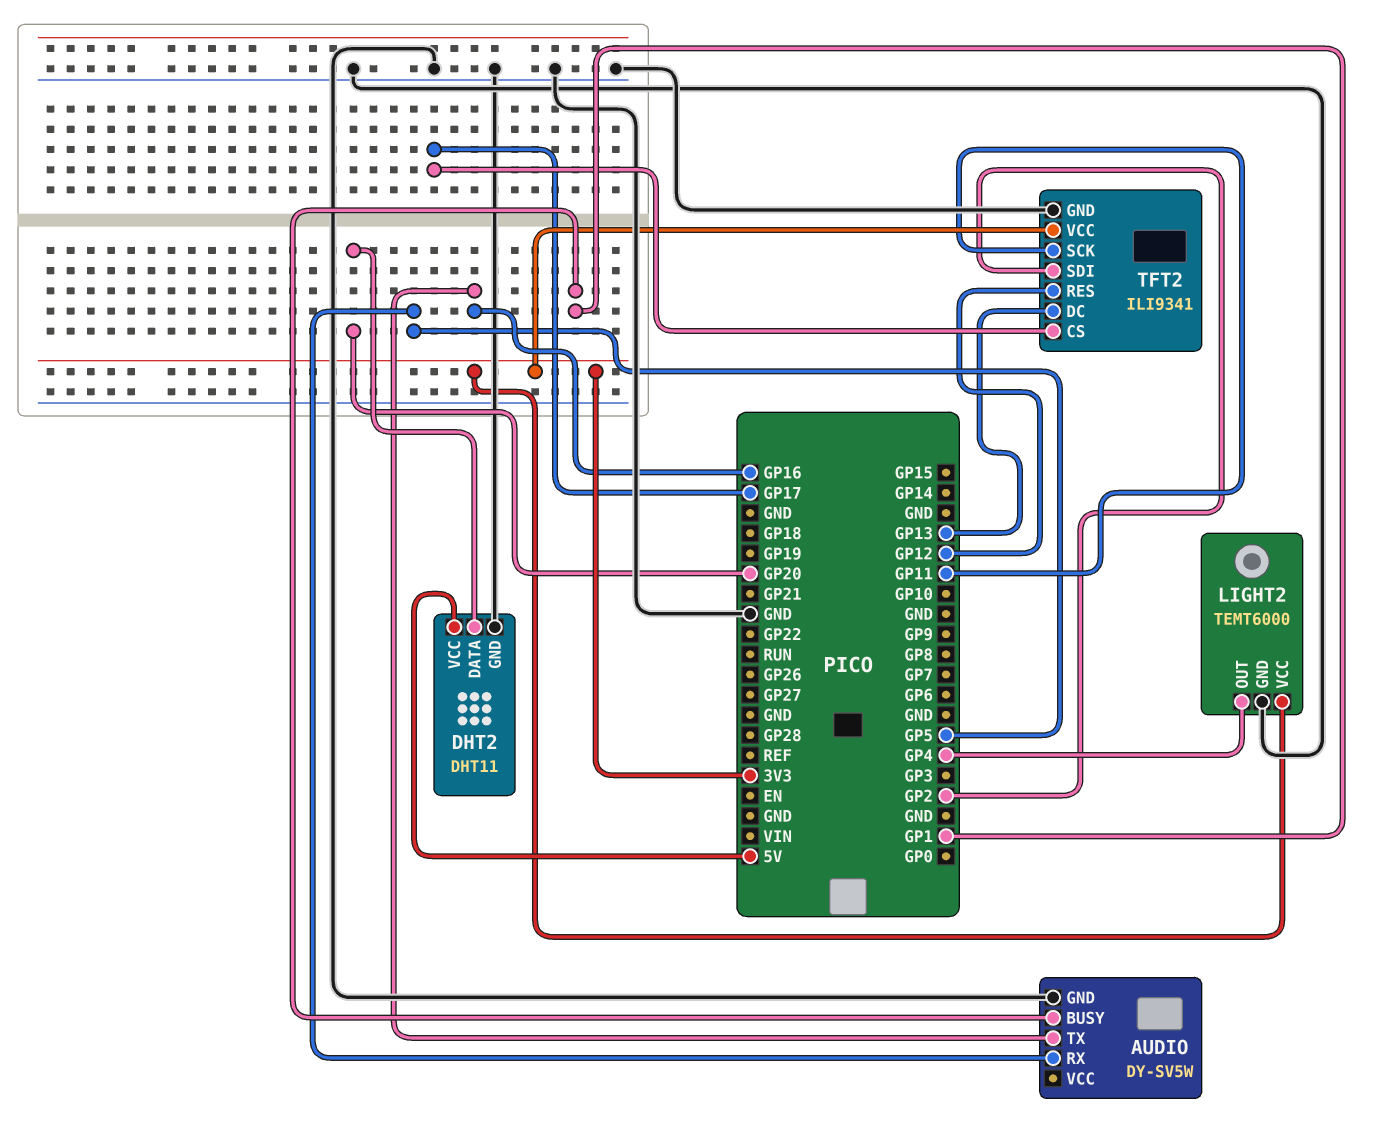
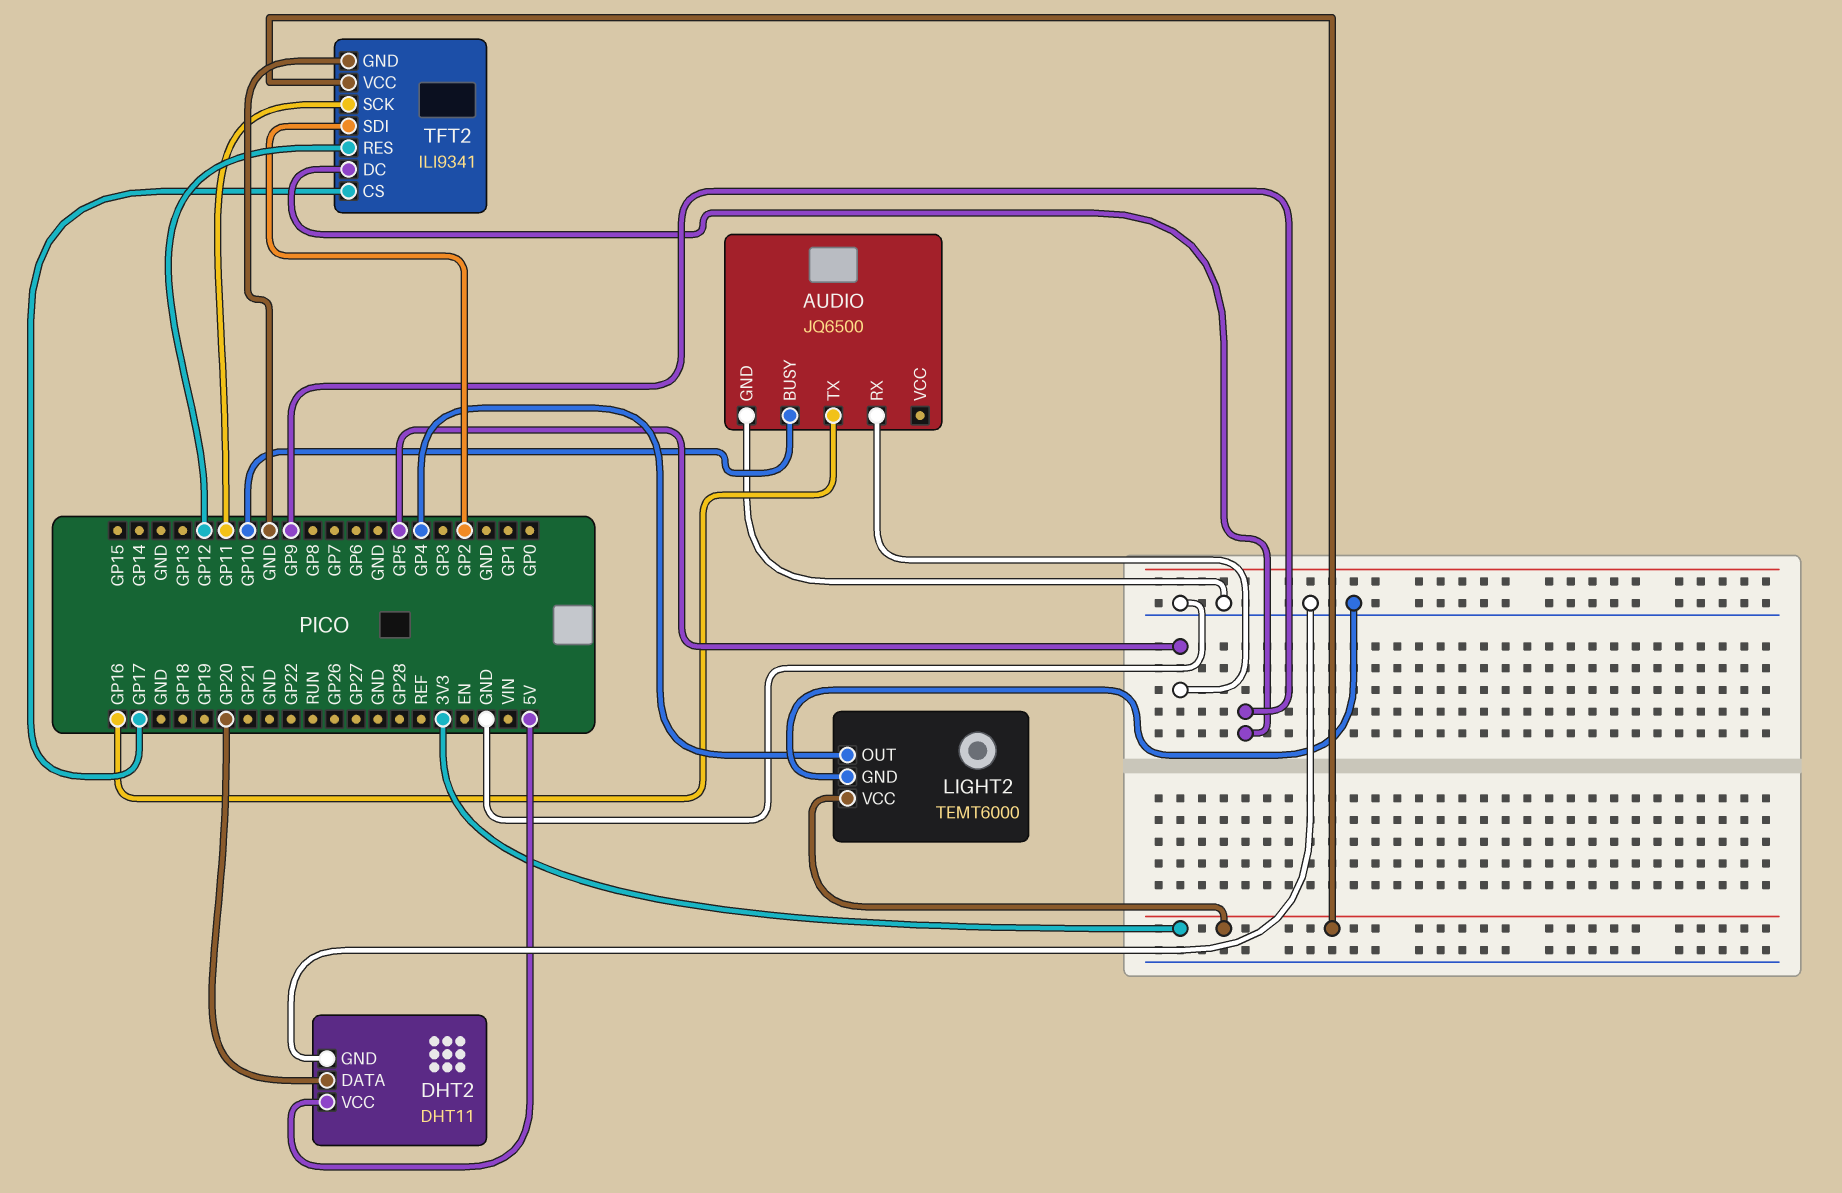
AUDIO: DY-SV5W -> JQ6500
AUDIO pin BUSY: GP1 -> GP10
TFT2 pin DC: GP13 -> GP9

